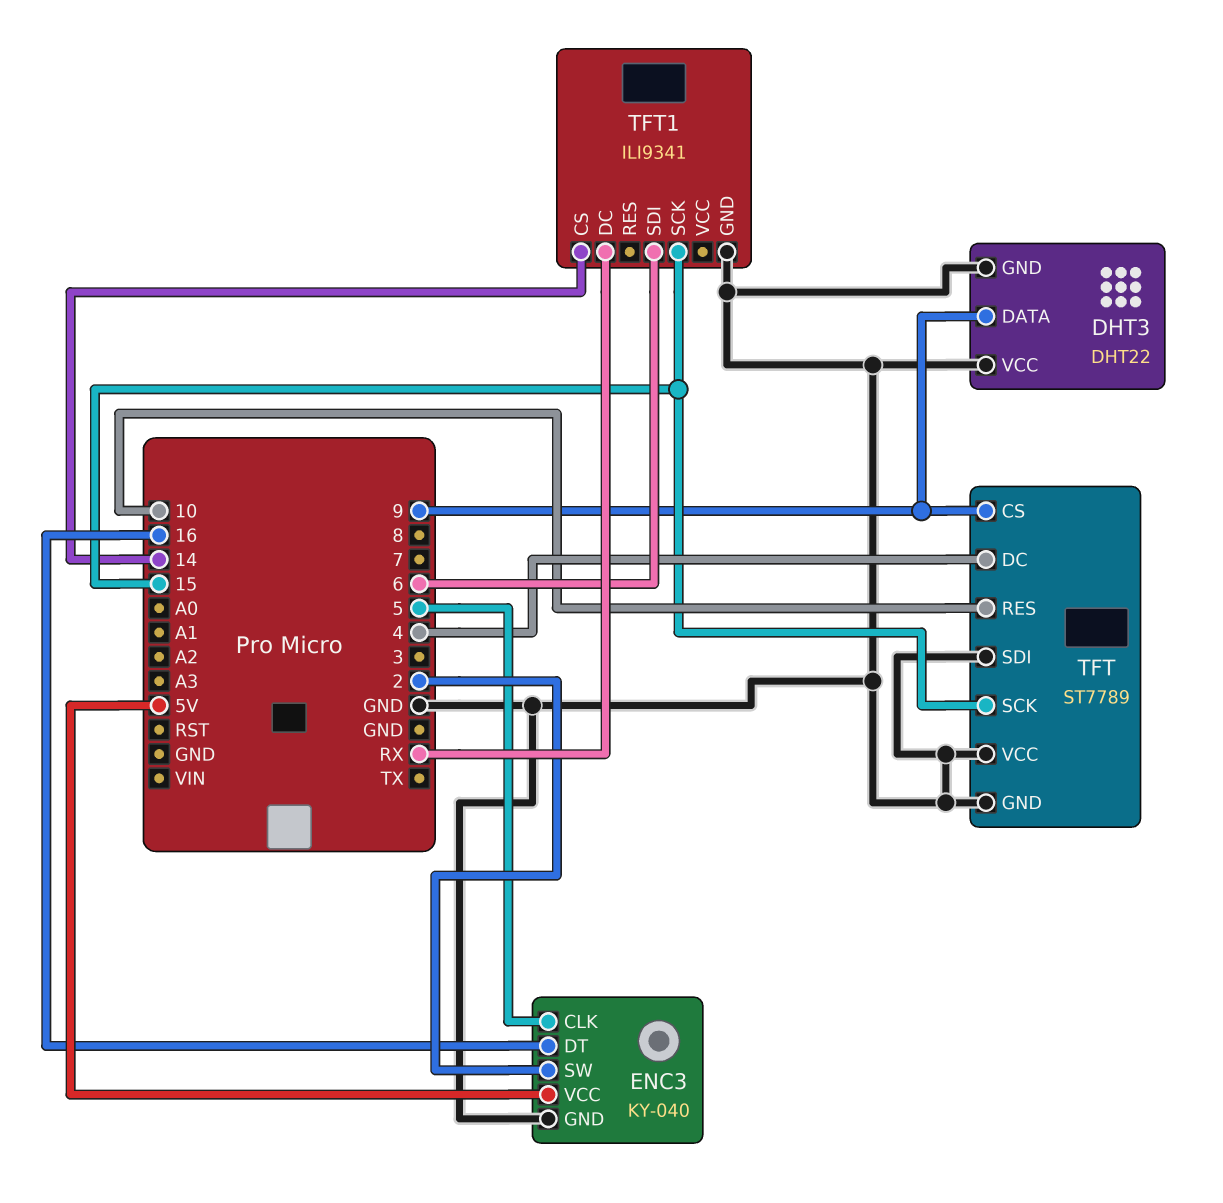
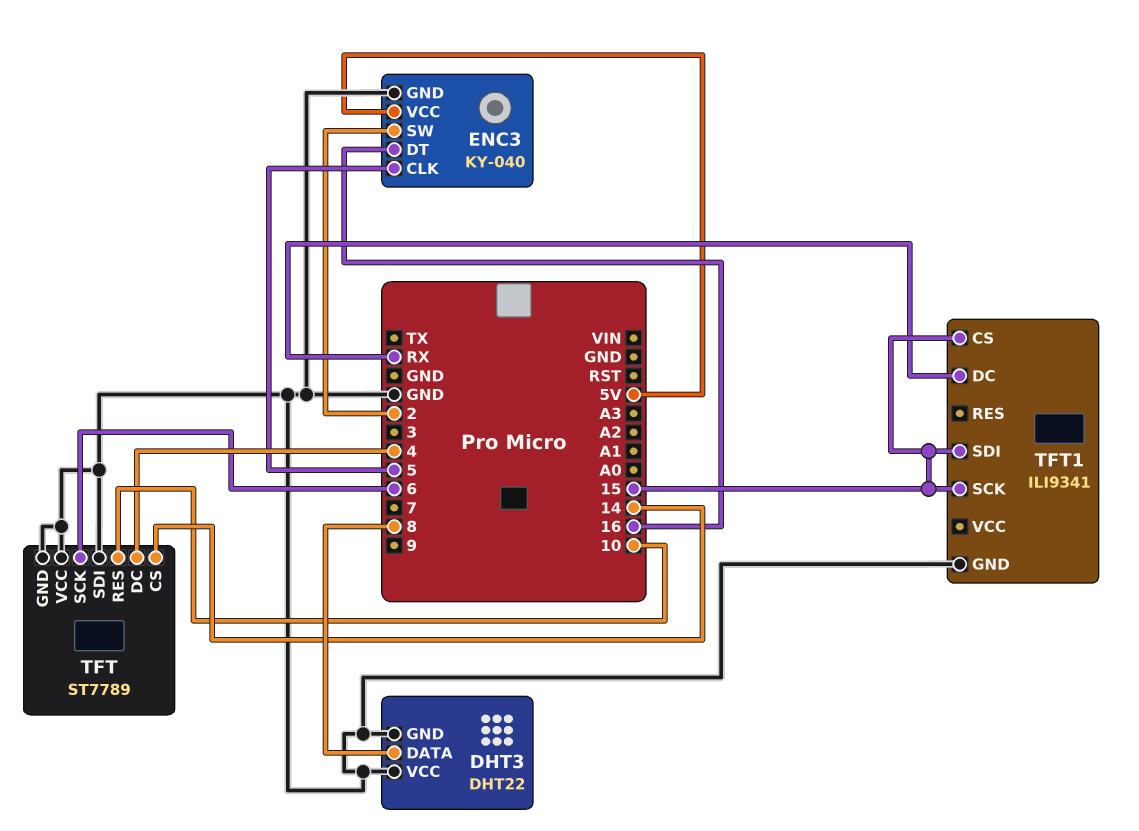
DHT3 pin DATA: 9 -> 8
TFT pin CS: 9 -> 14
TFT pin SCK: 15 -> 6
TFT1 pin CS: 14 -> 15
TFT1 pin SDI: 6 -> 15

